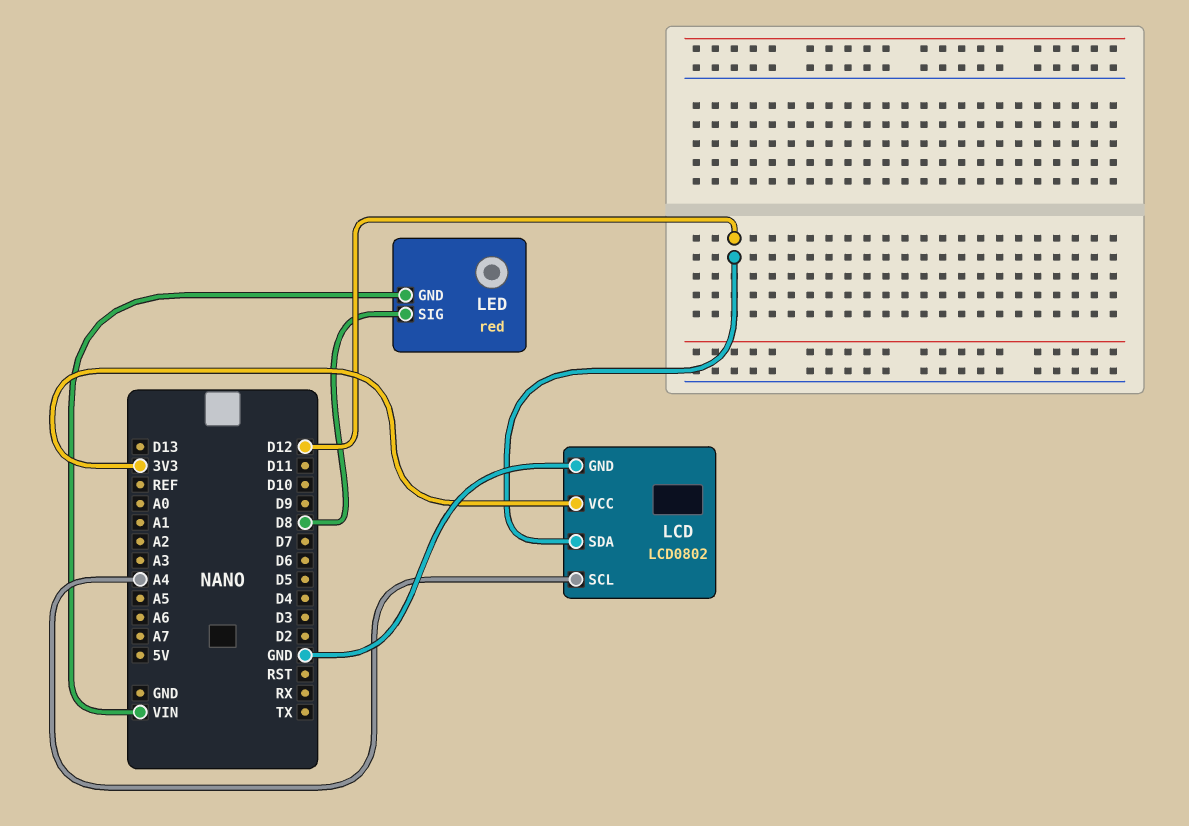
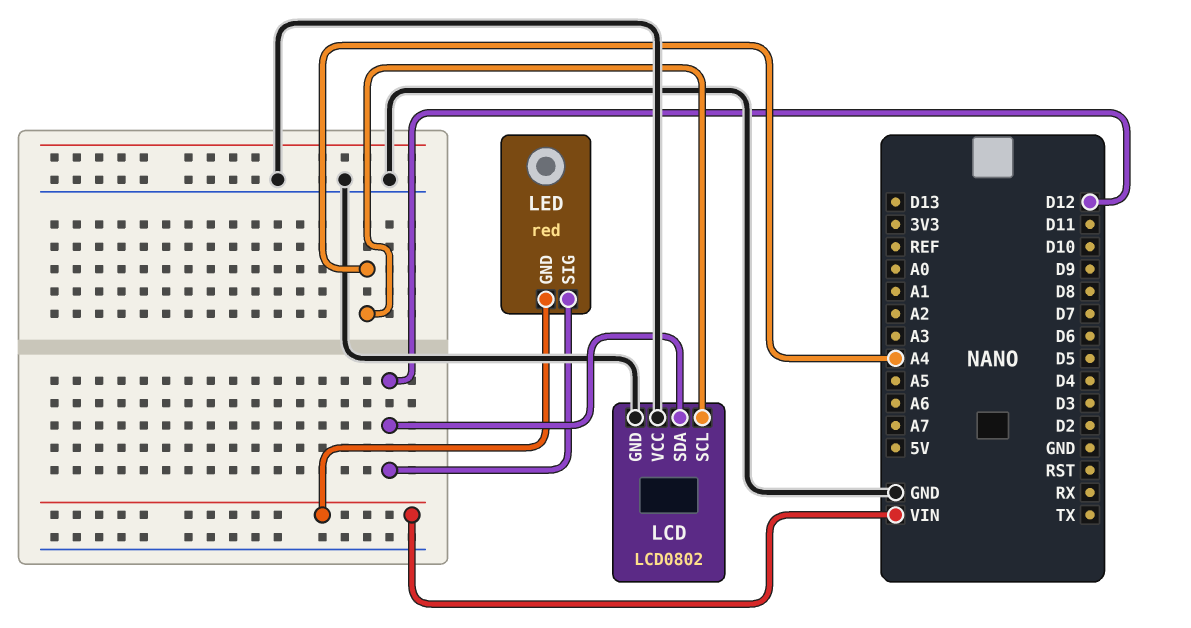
LCD pin VCC: 3V3 -> GND
LED pin SIG: D8 -> D12

